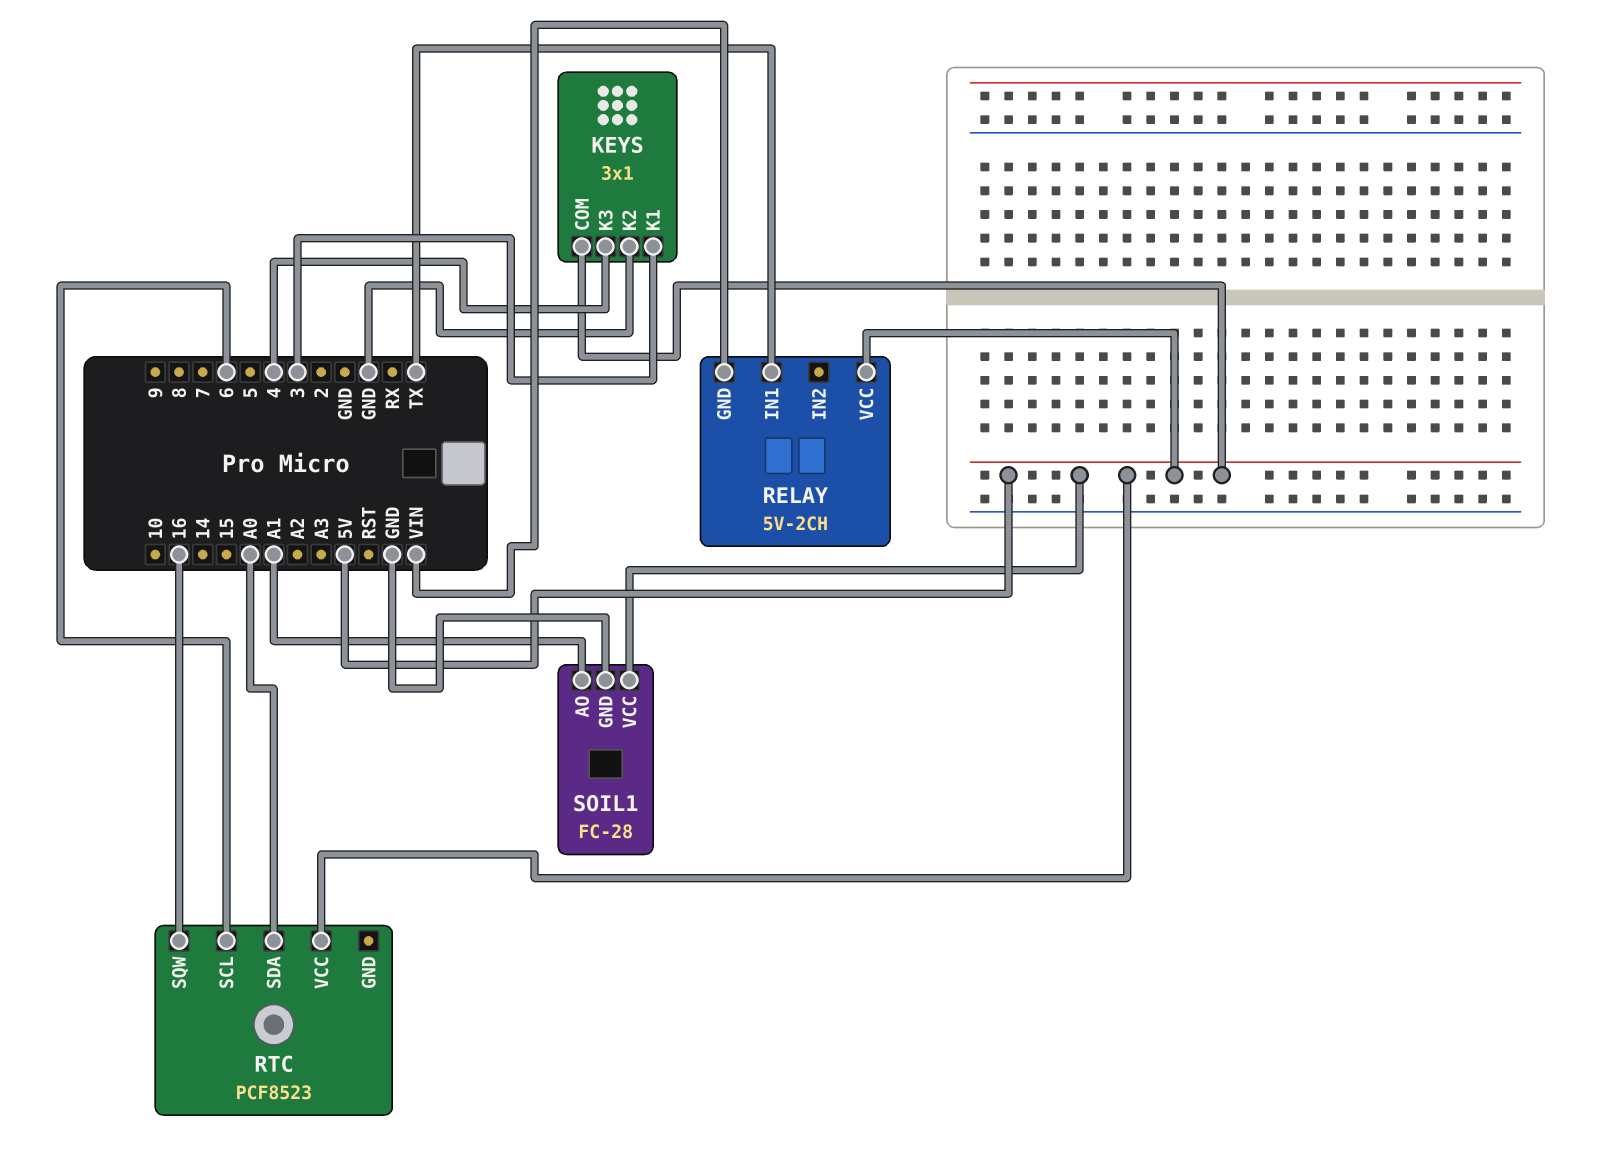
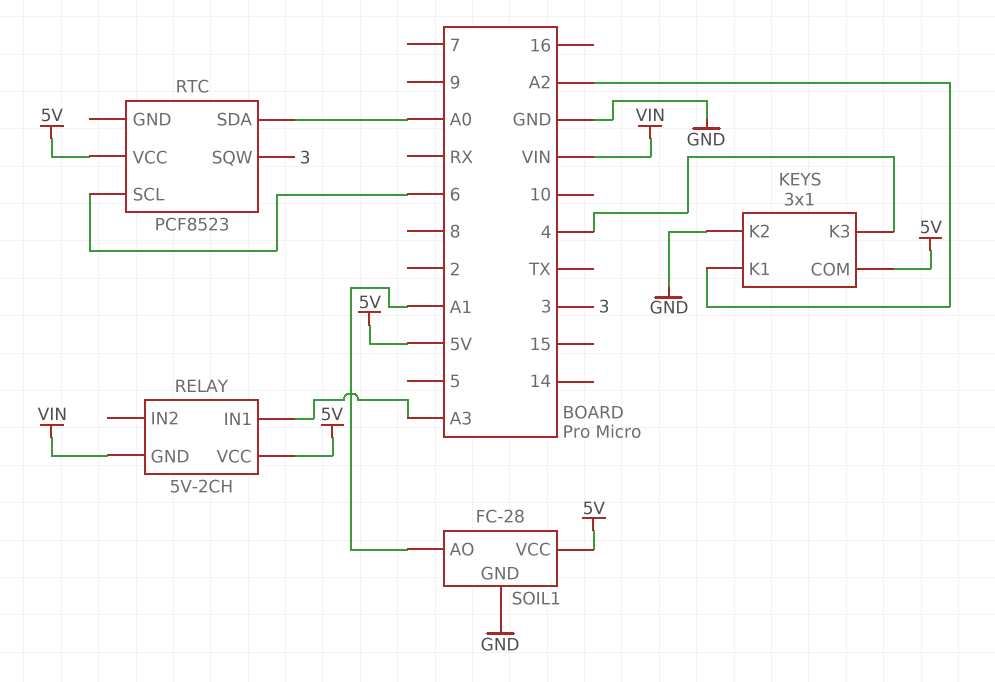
KEYS pin K1: 3 -> A2
RELAY pin IN1: TX -> A3
RTC pin SQW: 16 -> 3

